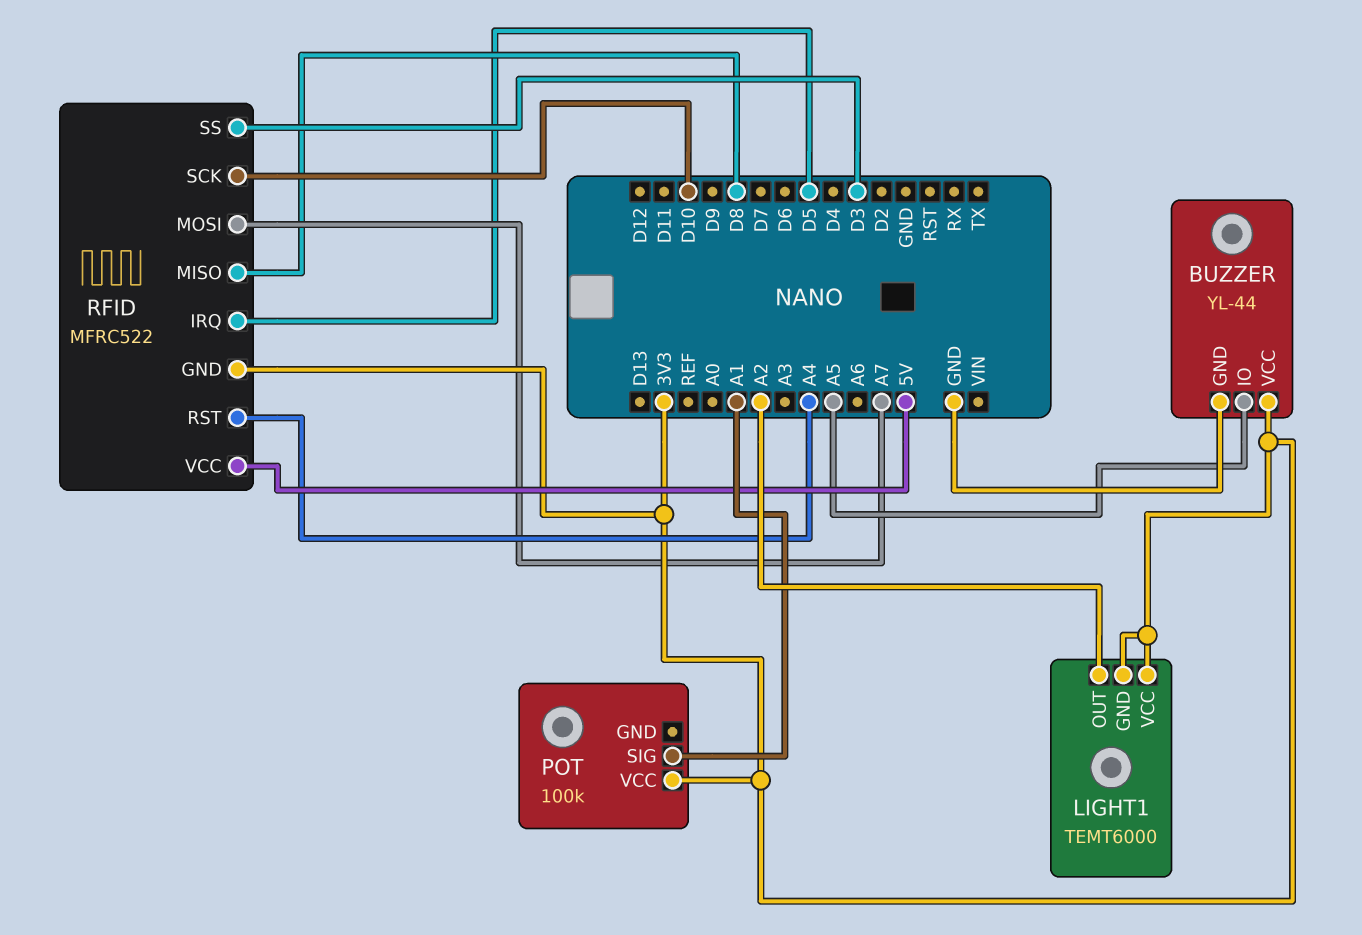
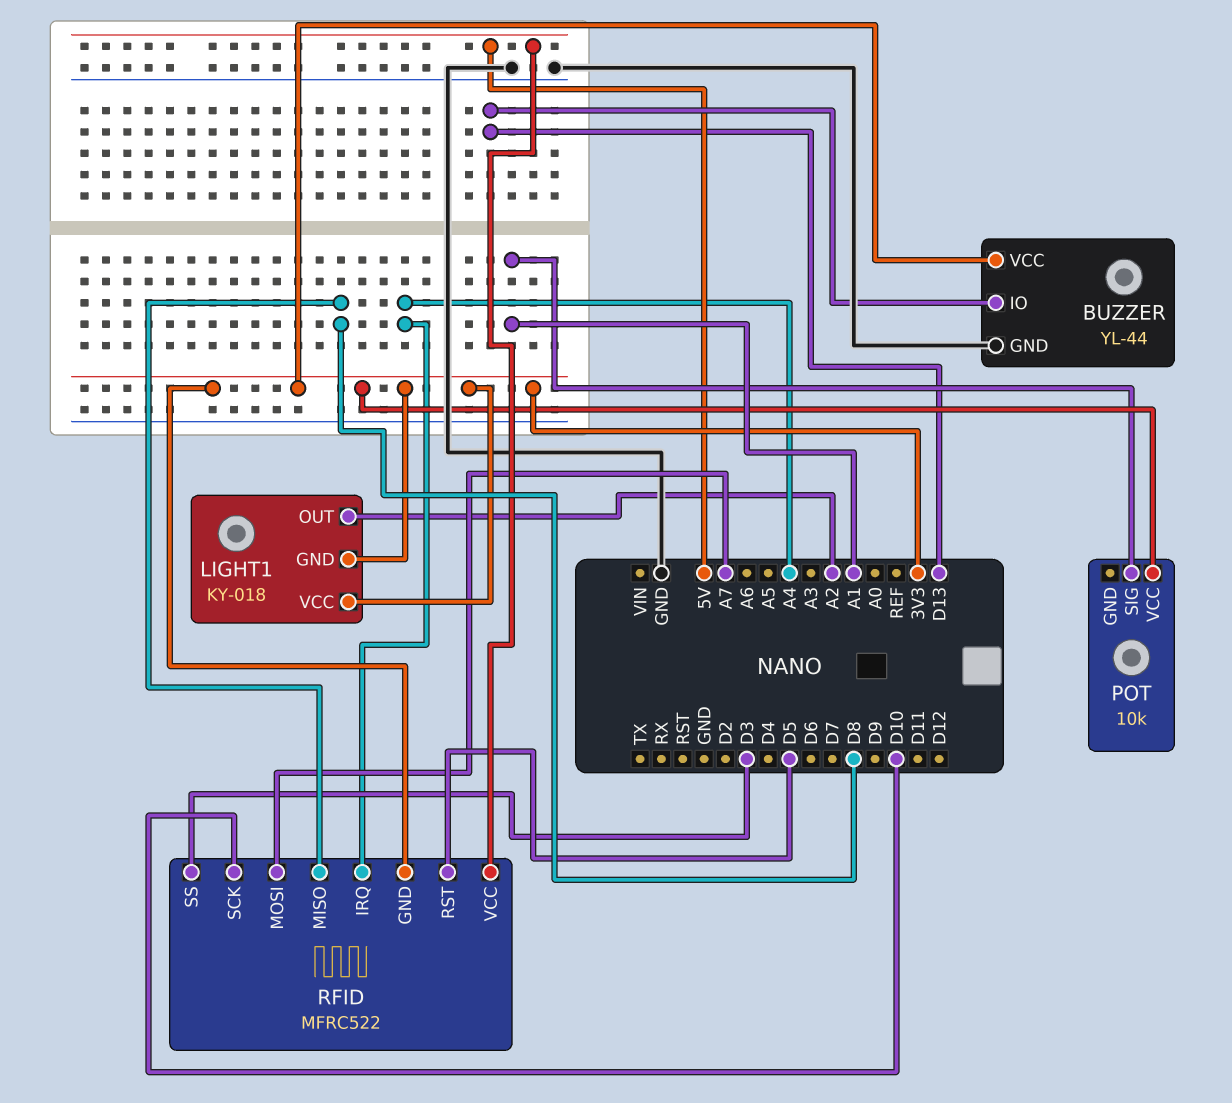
BUZZER pin IO: A5 -> D13
LIGHT1: TEMT6000 -> KY-018
POT: 100k -> 10k
RFID pin IRQ: D5 -> A4
RFID pin RST: A4 -> D5

